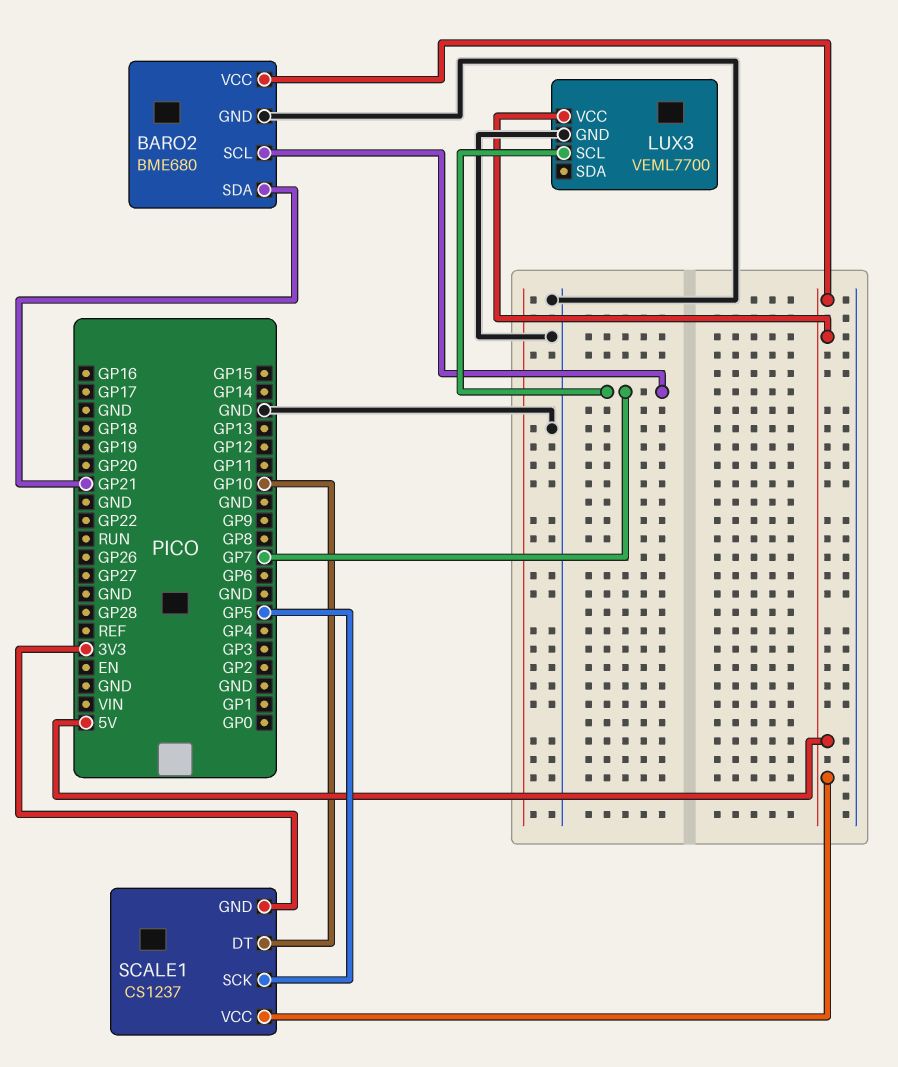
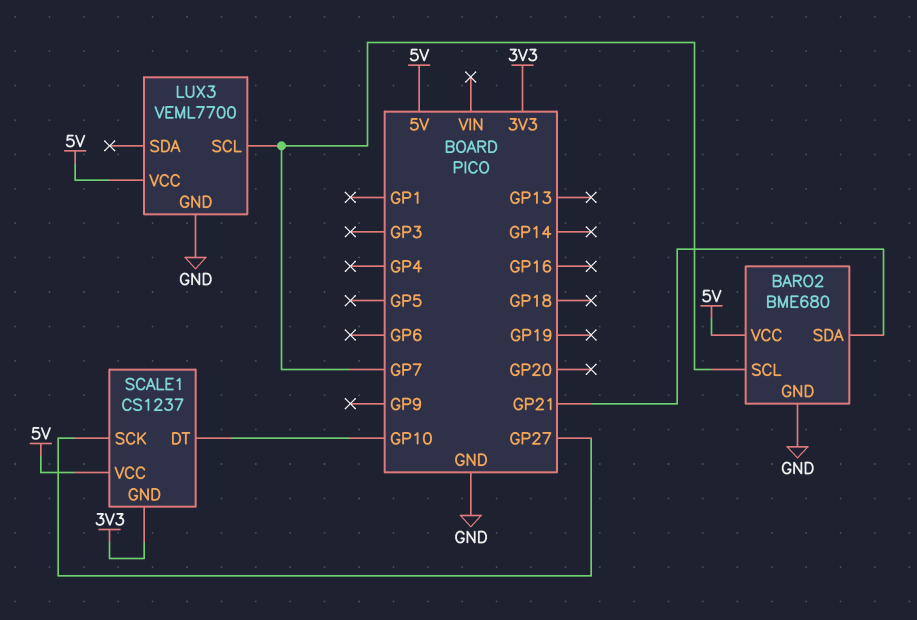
SCALE1 pin SCK: GP5 -> GP27

